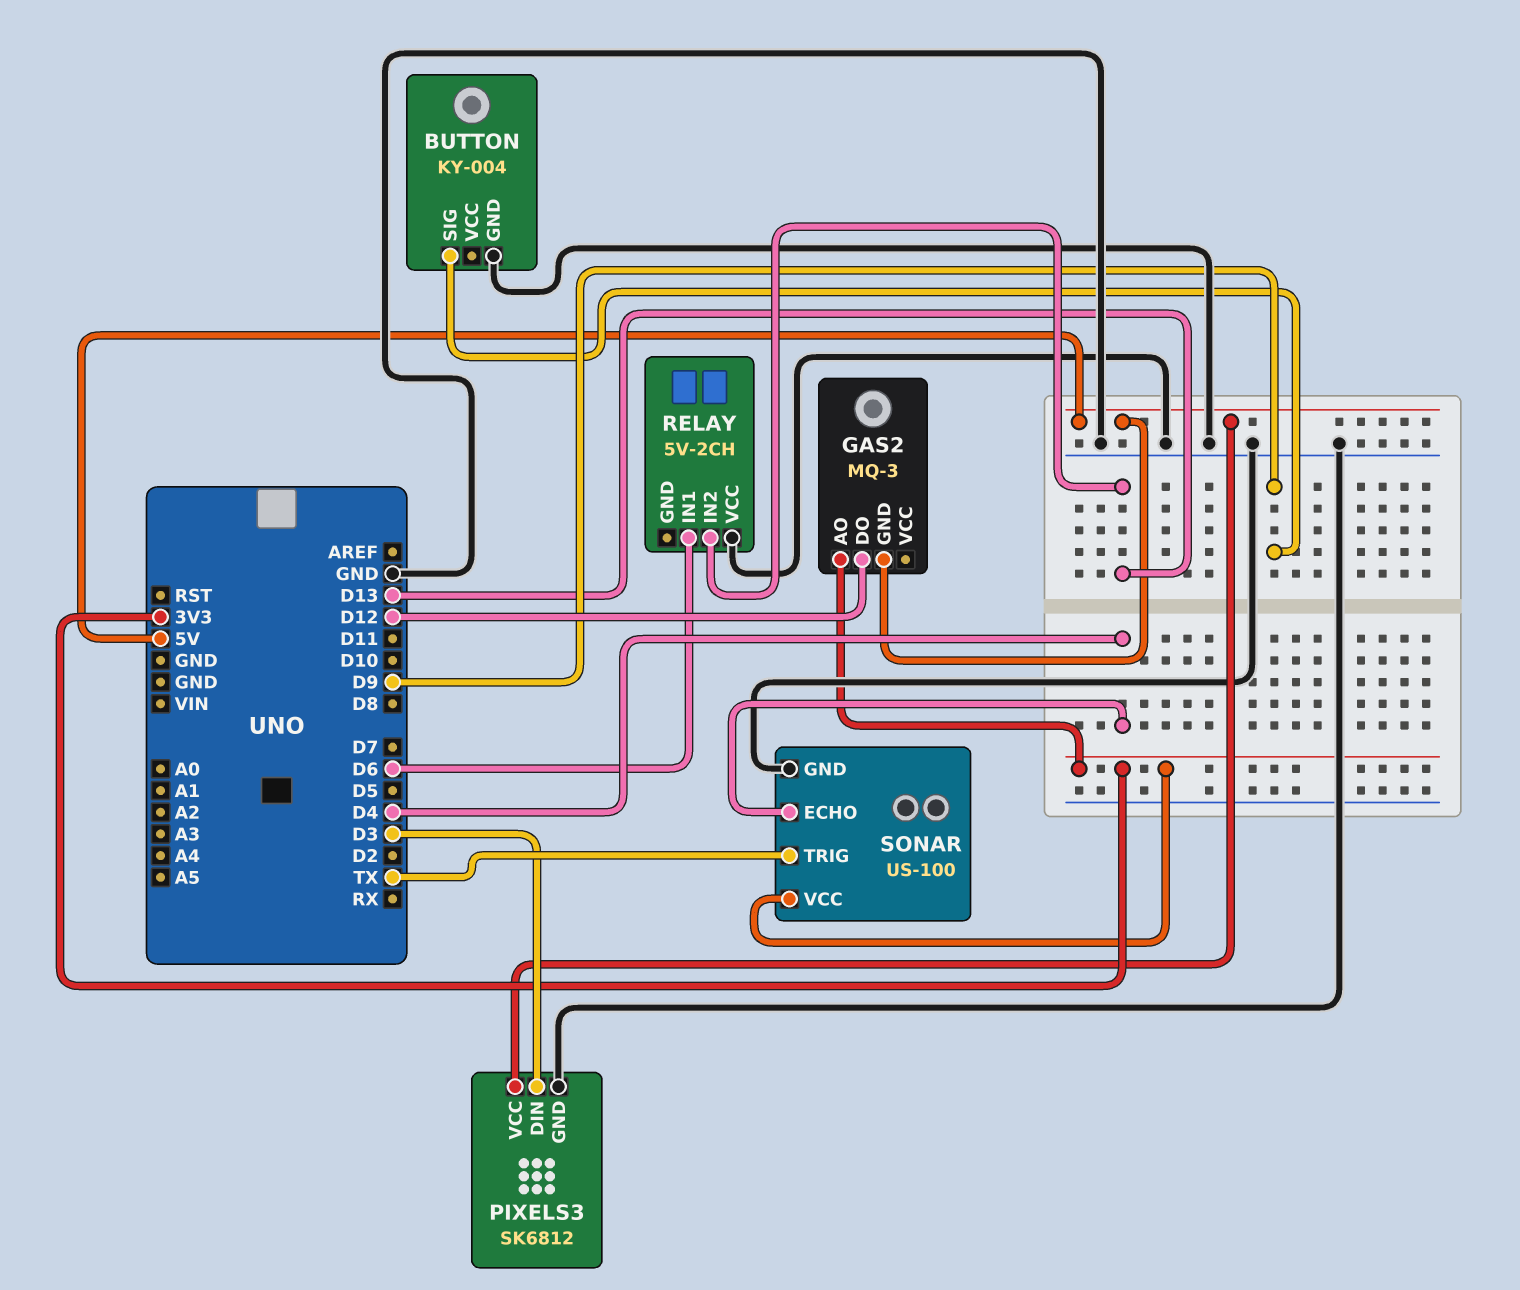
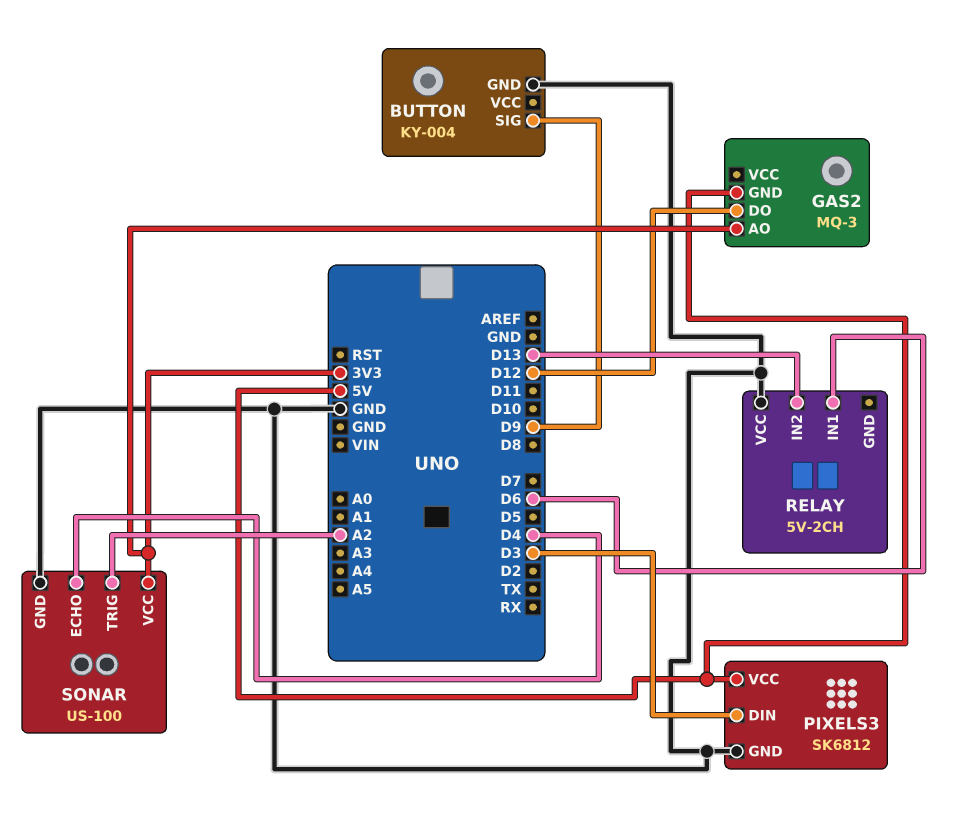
SONAR pin TRIG: TX -> A2

